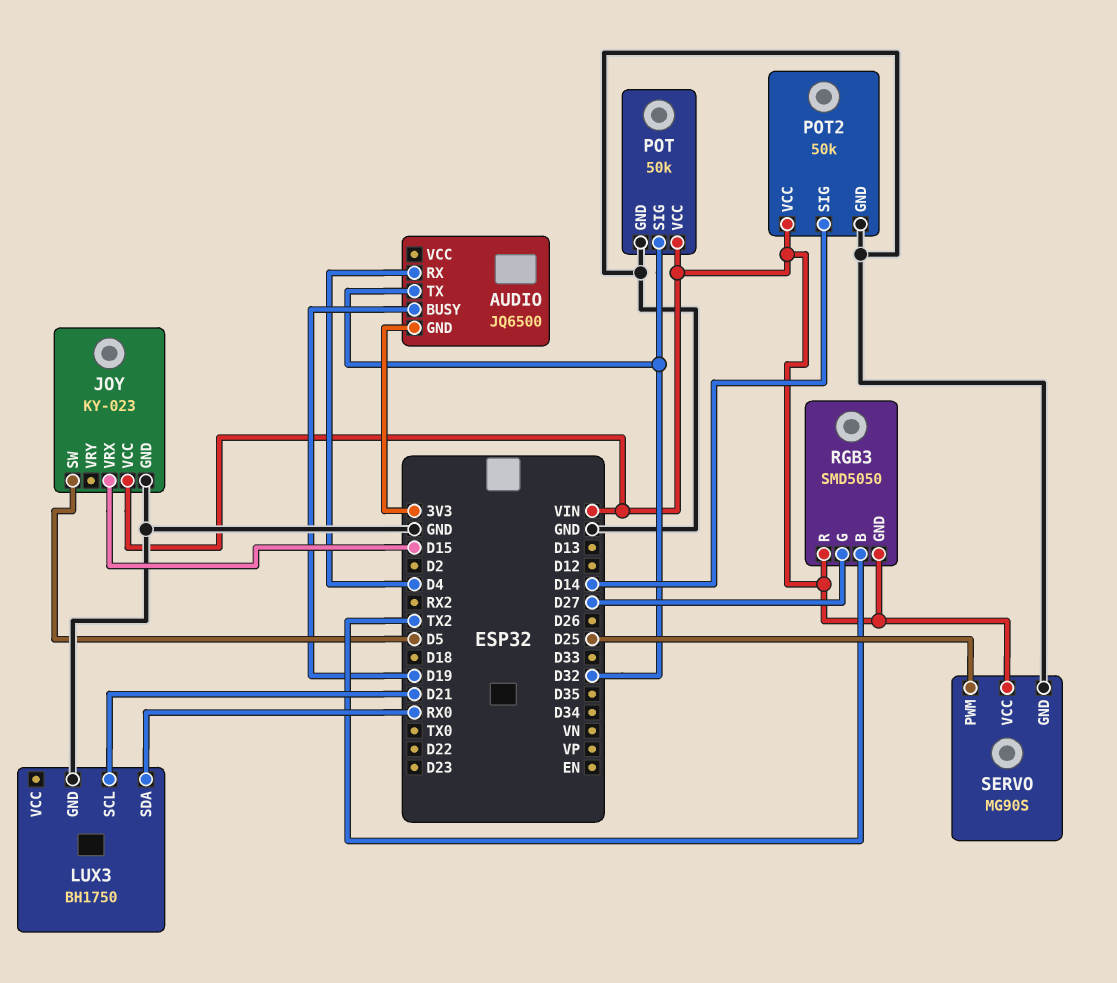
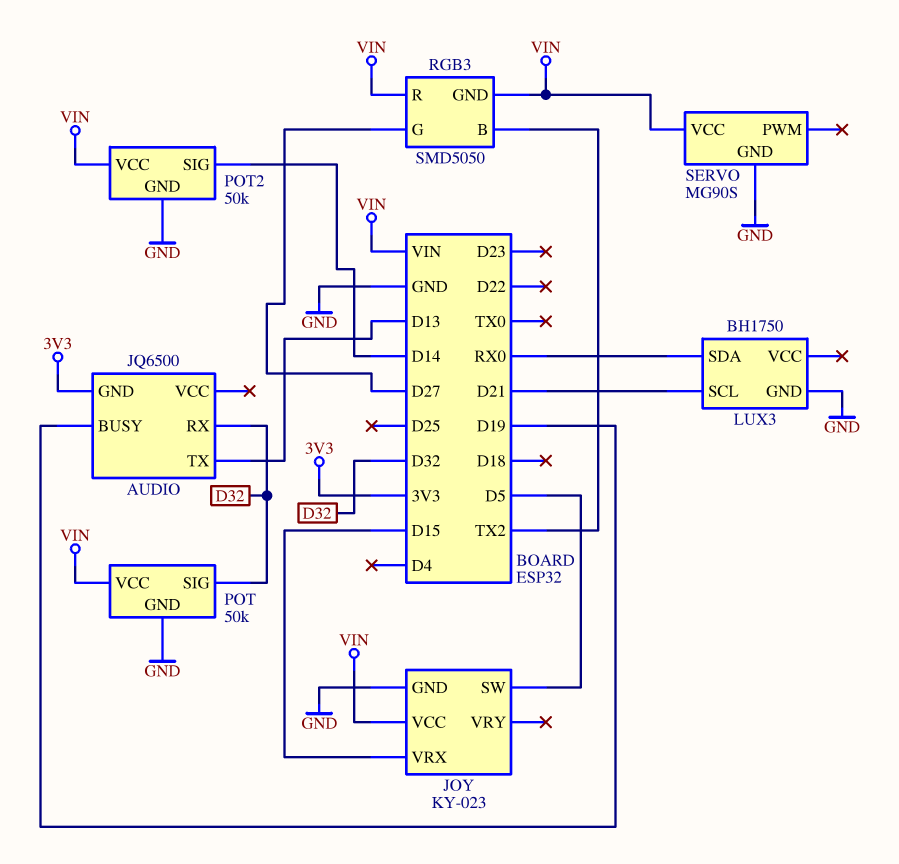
AUDIO pin RX: D4 -> D32
AUDIO pin TX: D32 -> D13
SERVO pin PWM: D25 -> none

